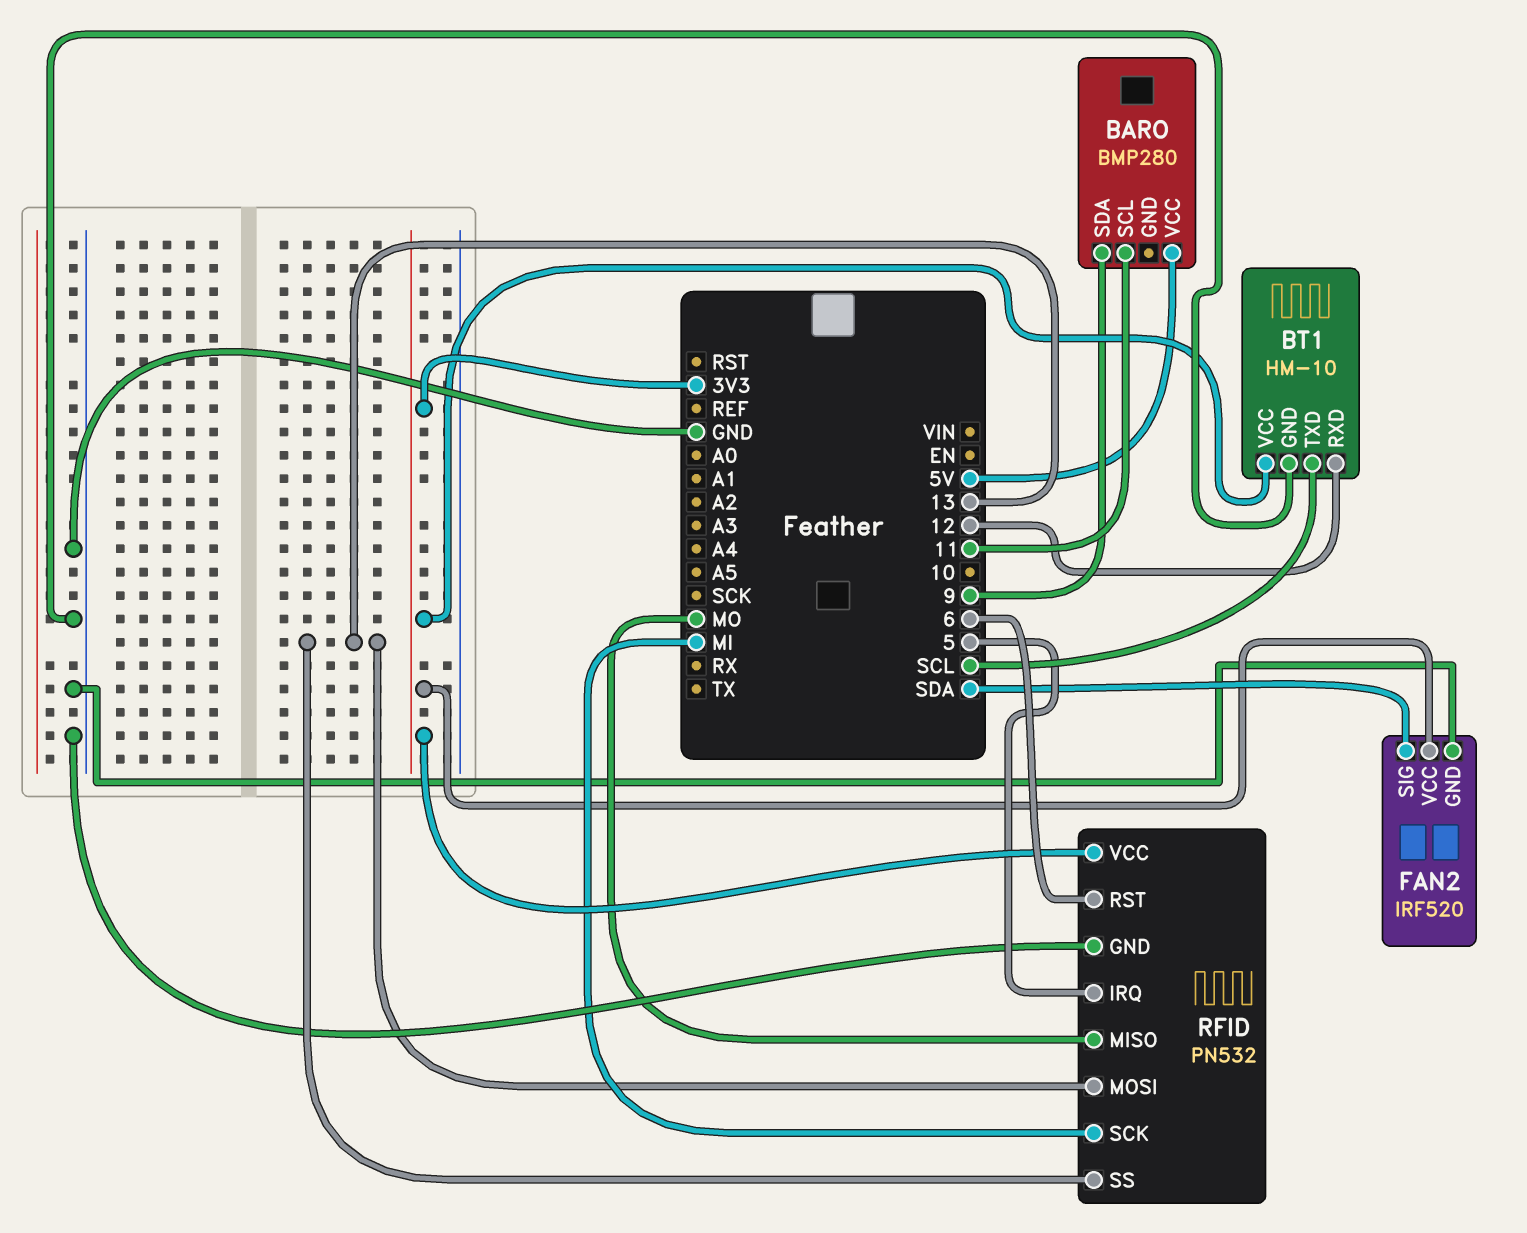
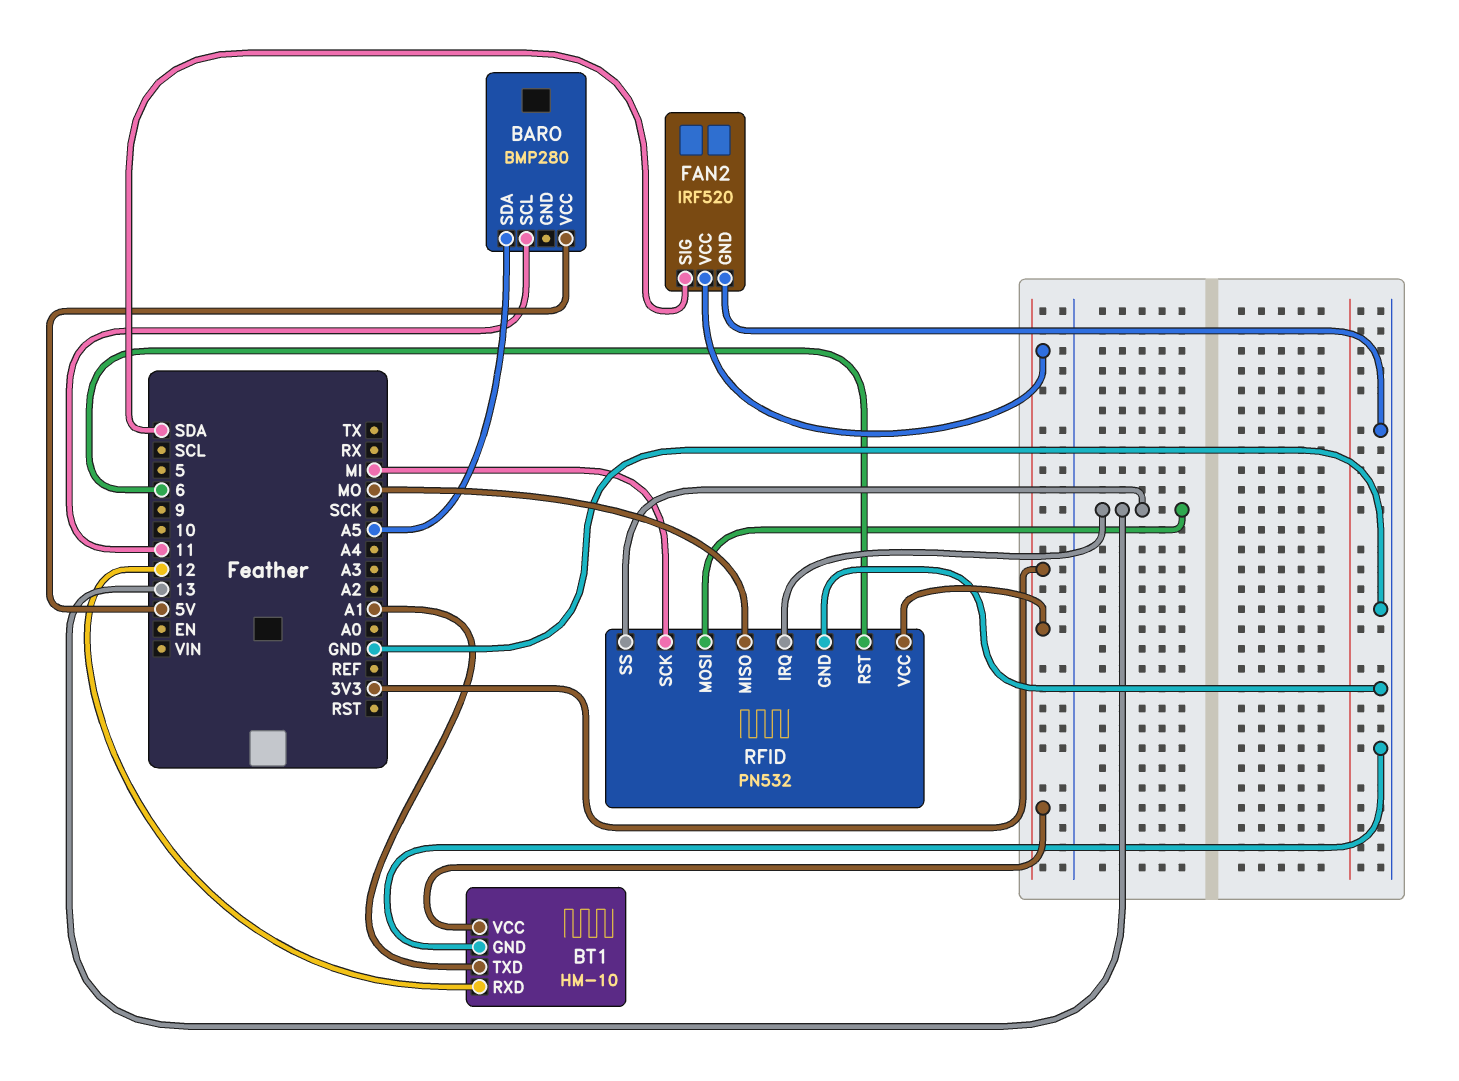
BARO pin SDA: 9 -> A5
BT1 pin TXD: SCL -> A1
RFID pin IRQ: 5 -> 13

